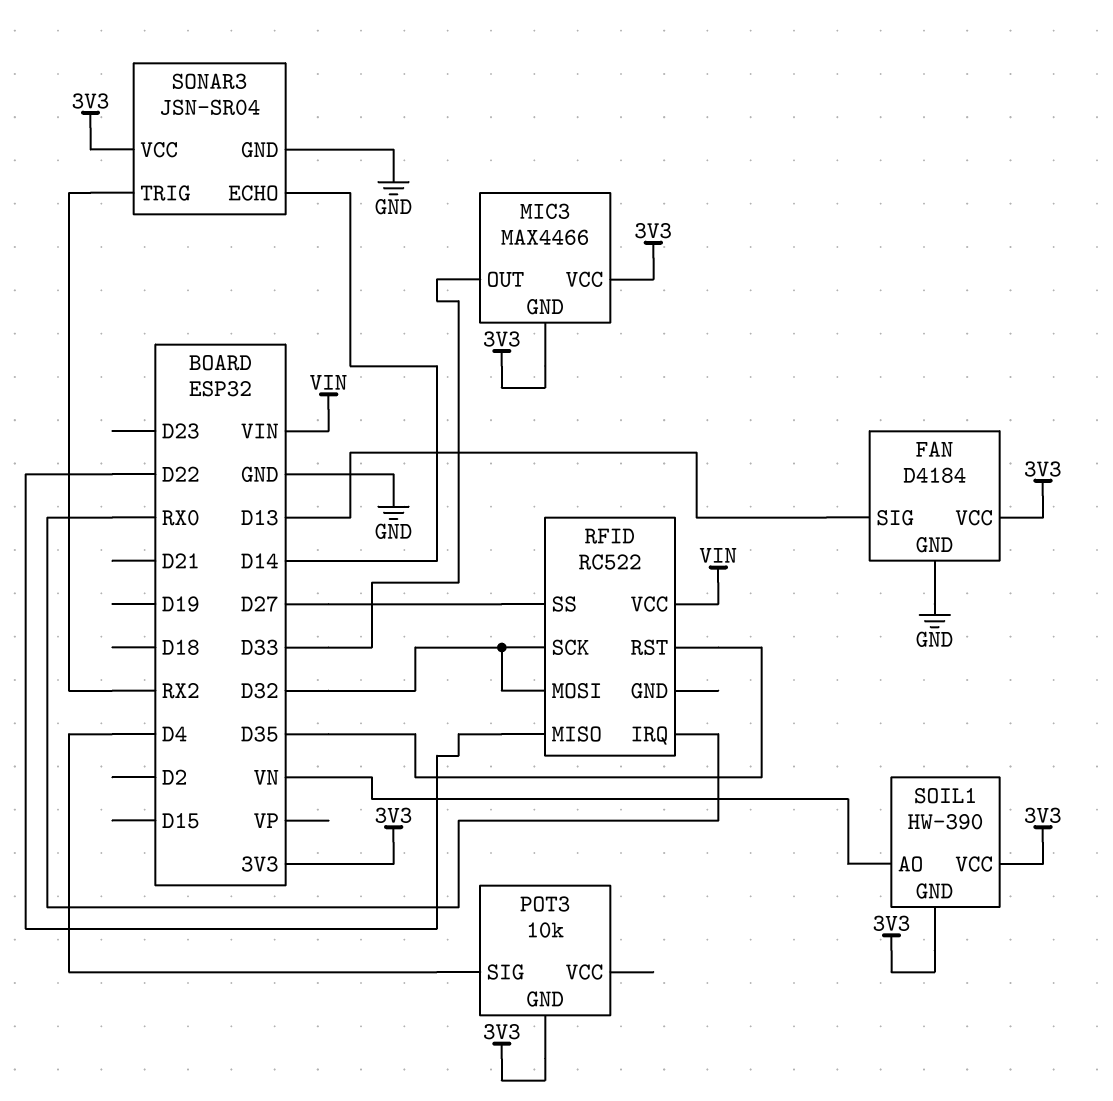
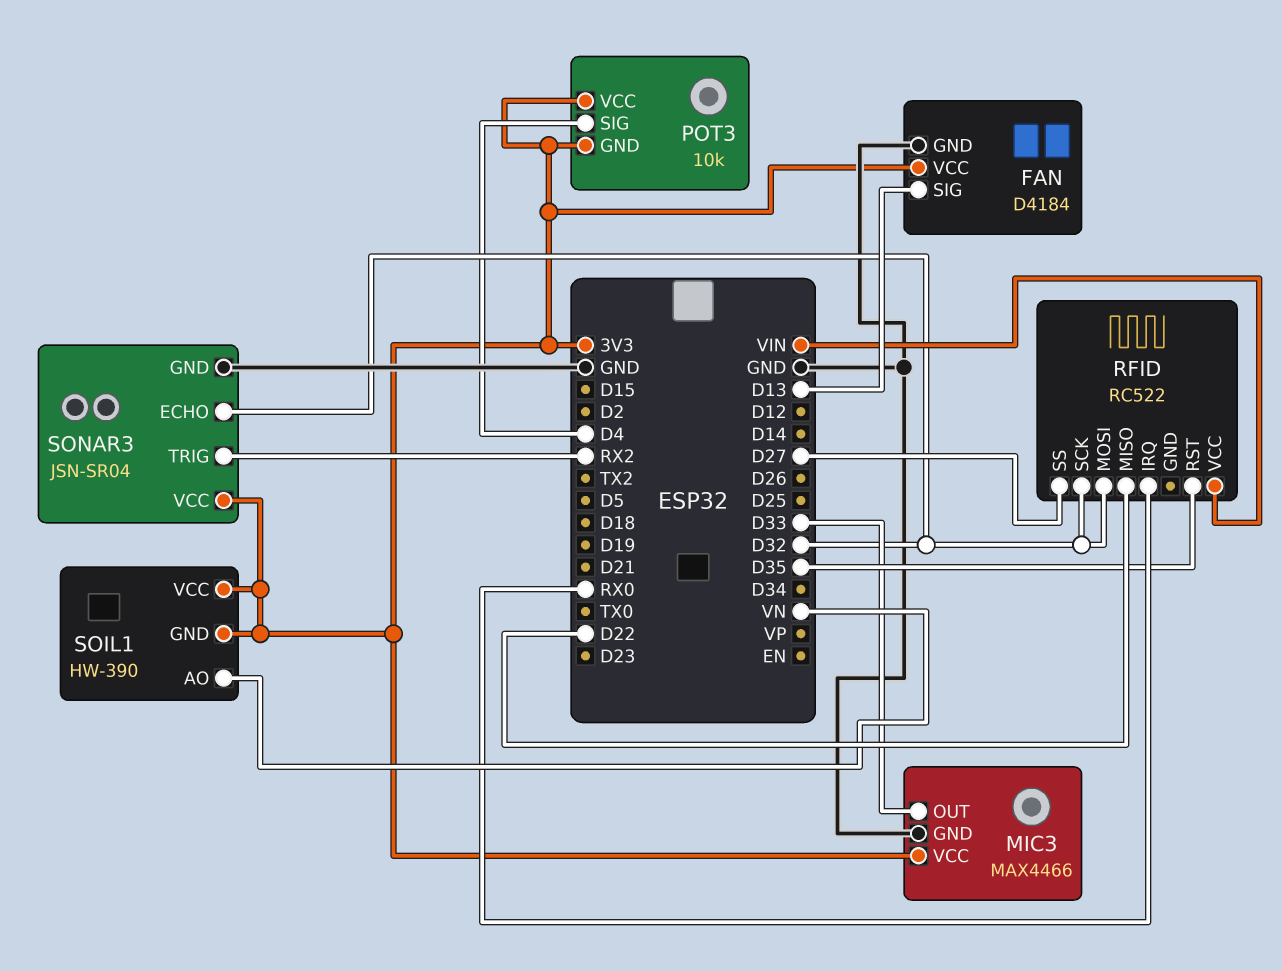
MIC3 pin GND: 3V3 -> GND
POT3 pin VCC: none -> 3V3
SONAR3 pin ECHO: D14 -> D32

